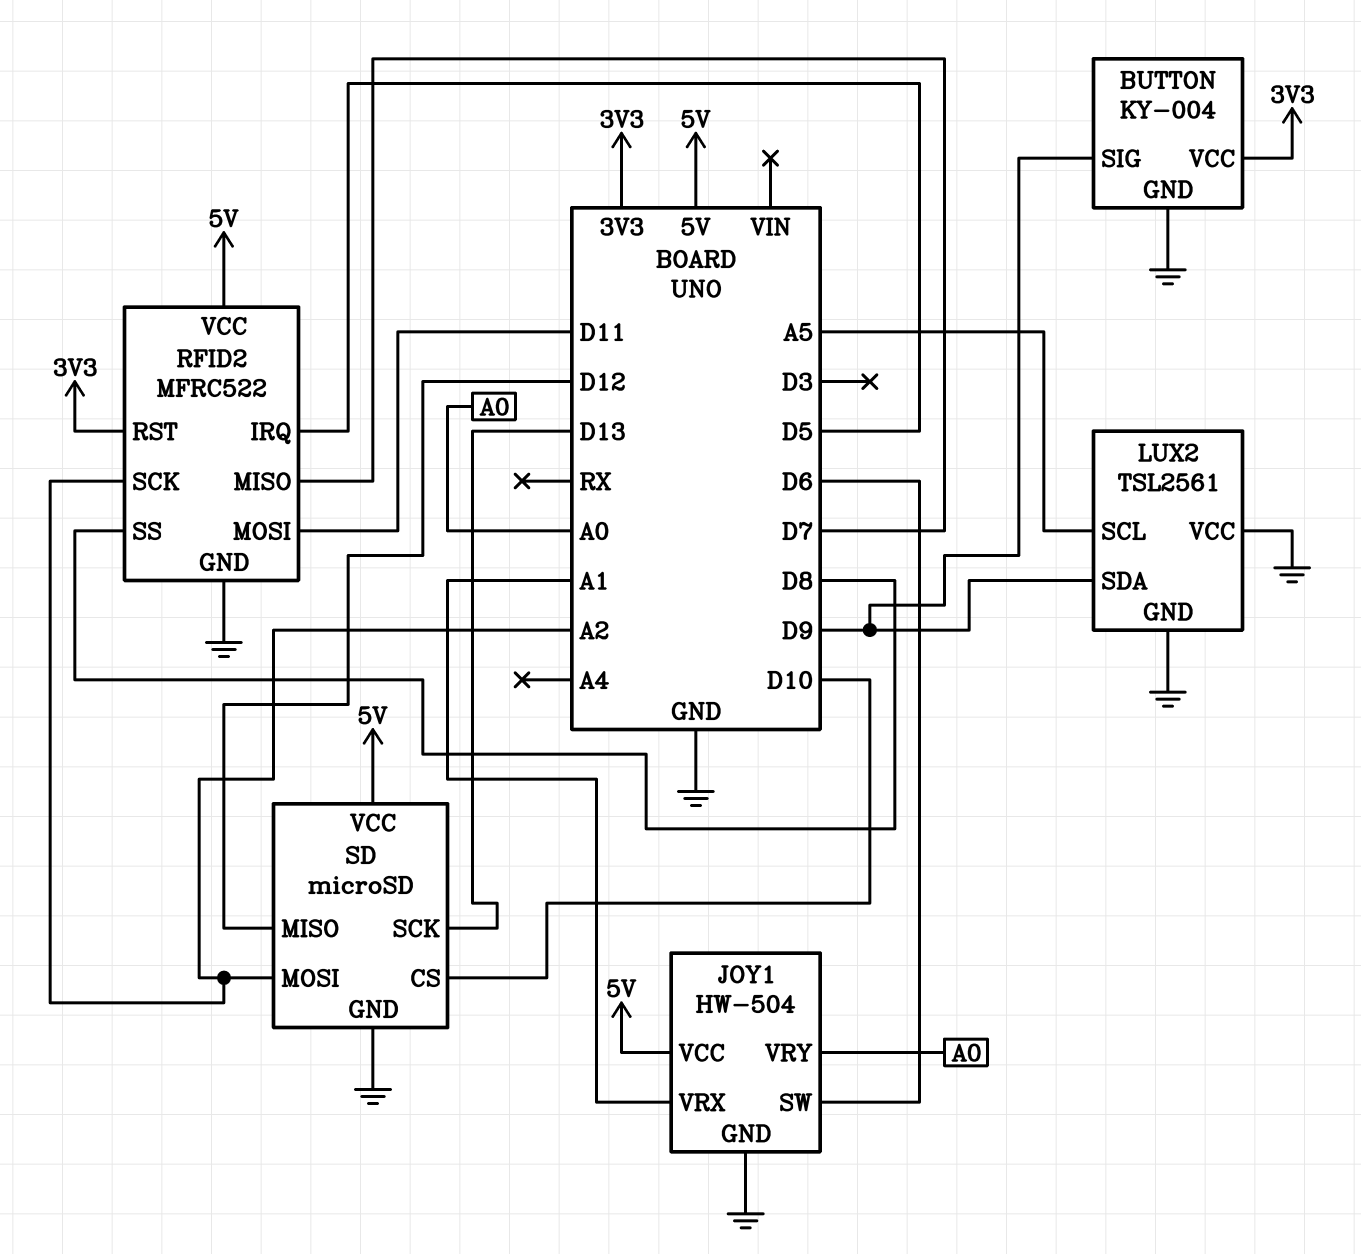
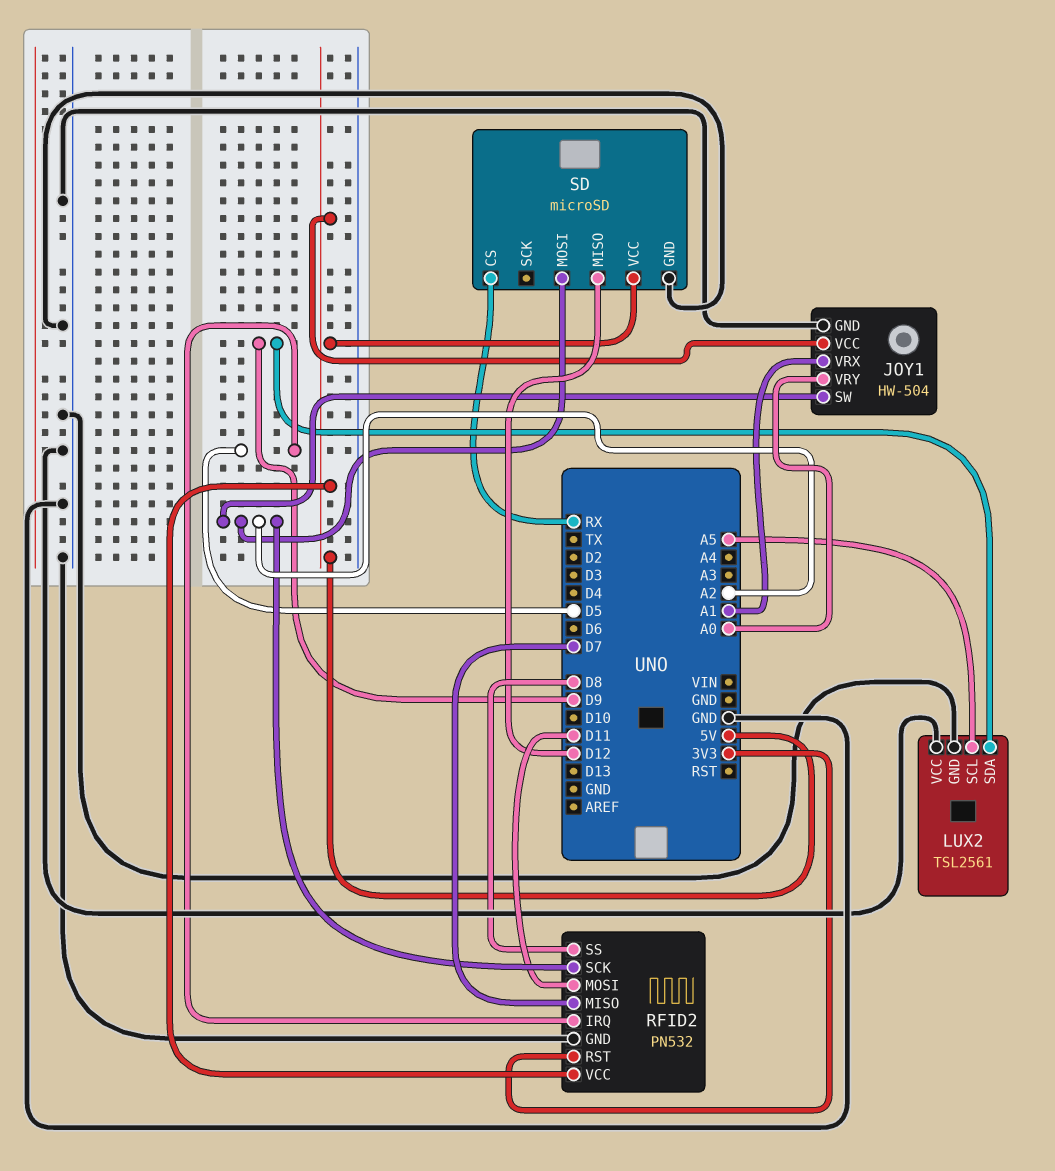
BUTTON: KY-004 -> none
BUTTON pin GND: GND -> none
BUTTON pin SIG: D9 -> none
BUTTON pin VCC: 3V3 -> none
JOY1 pin SW: D6 -> A2
RFID2: MFRC522 -> PN532
SD pin CS: D10 -> RX
SD pin SCK: D13 -> none

